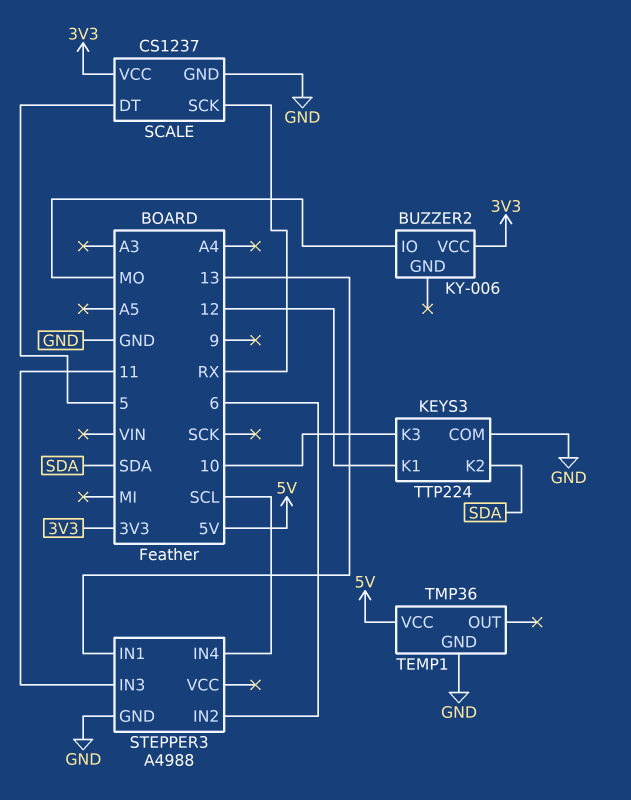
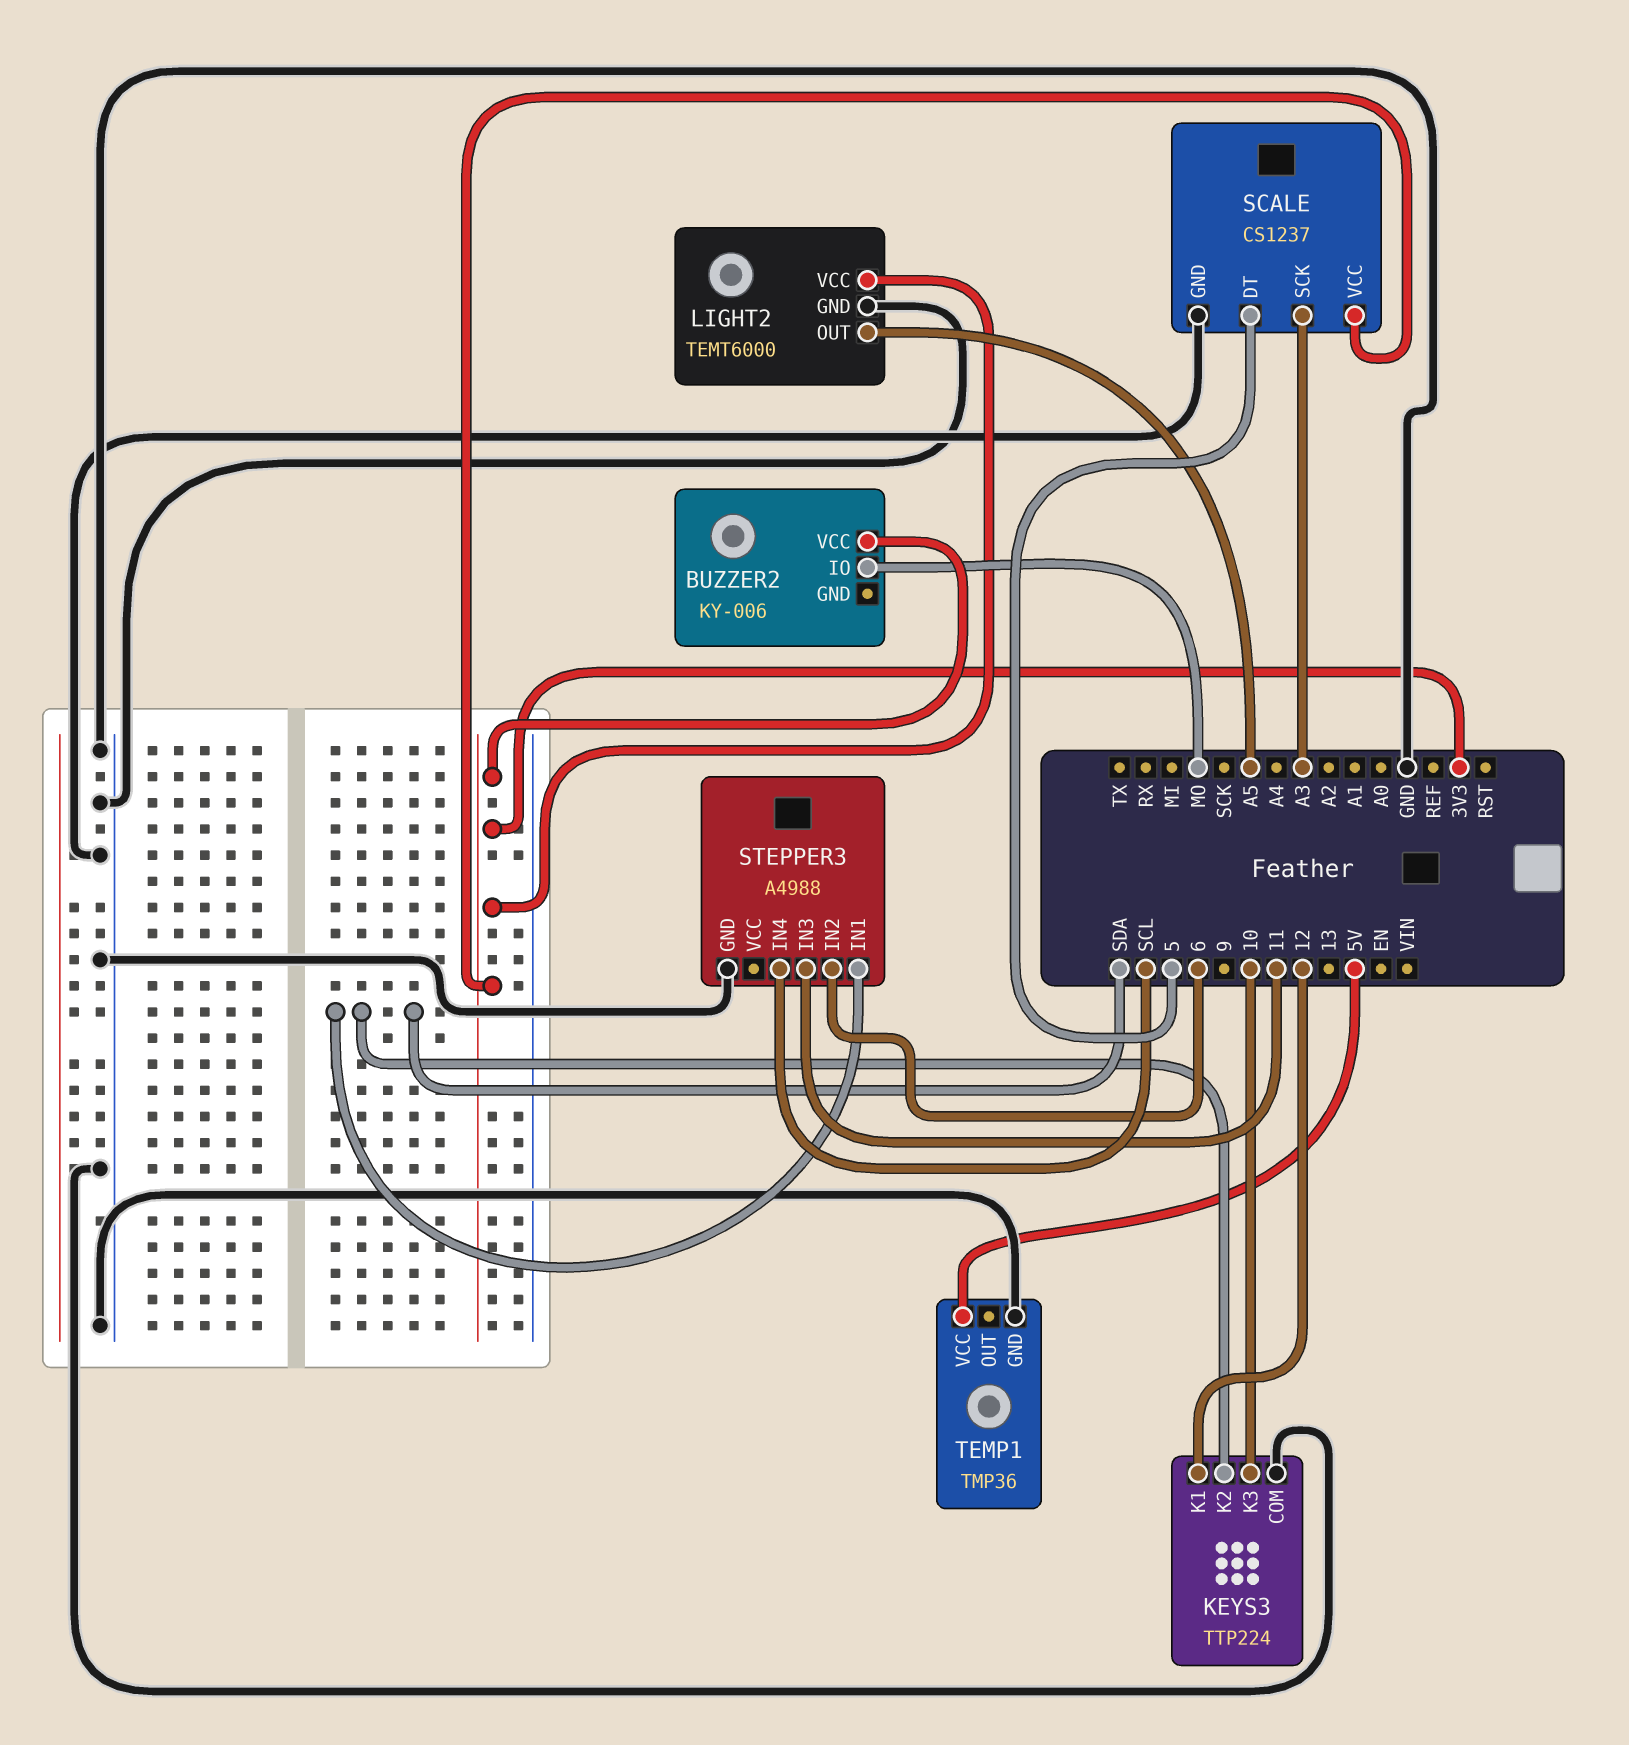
LIGHT2: none -> TEMT6000
LIGHT2 pin GND: none -> GND
LIGHT2 pin OUT: none -> A5
LIGHT2 pin VCC: none -> 3V3
SCALE pin SCK: RX -> A3
STEPPER3 pin IN1: 13 -> SDA

